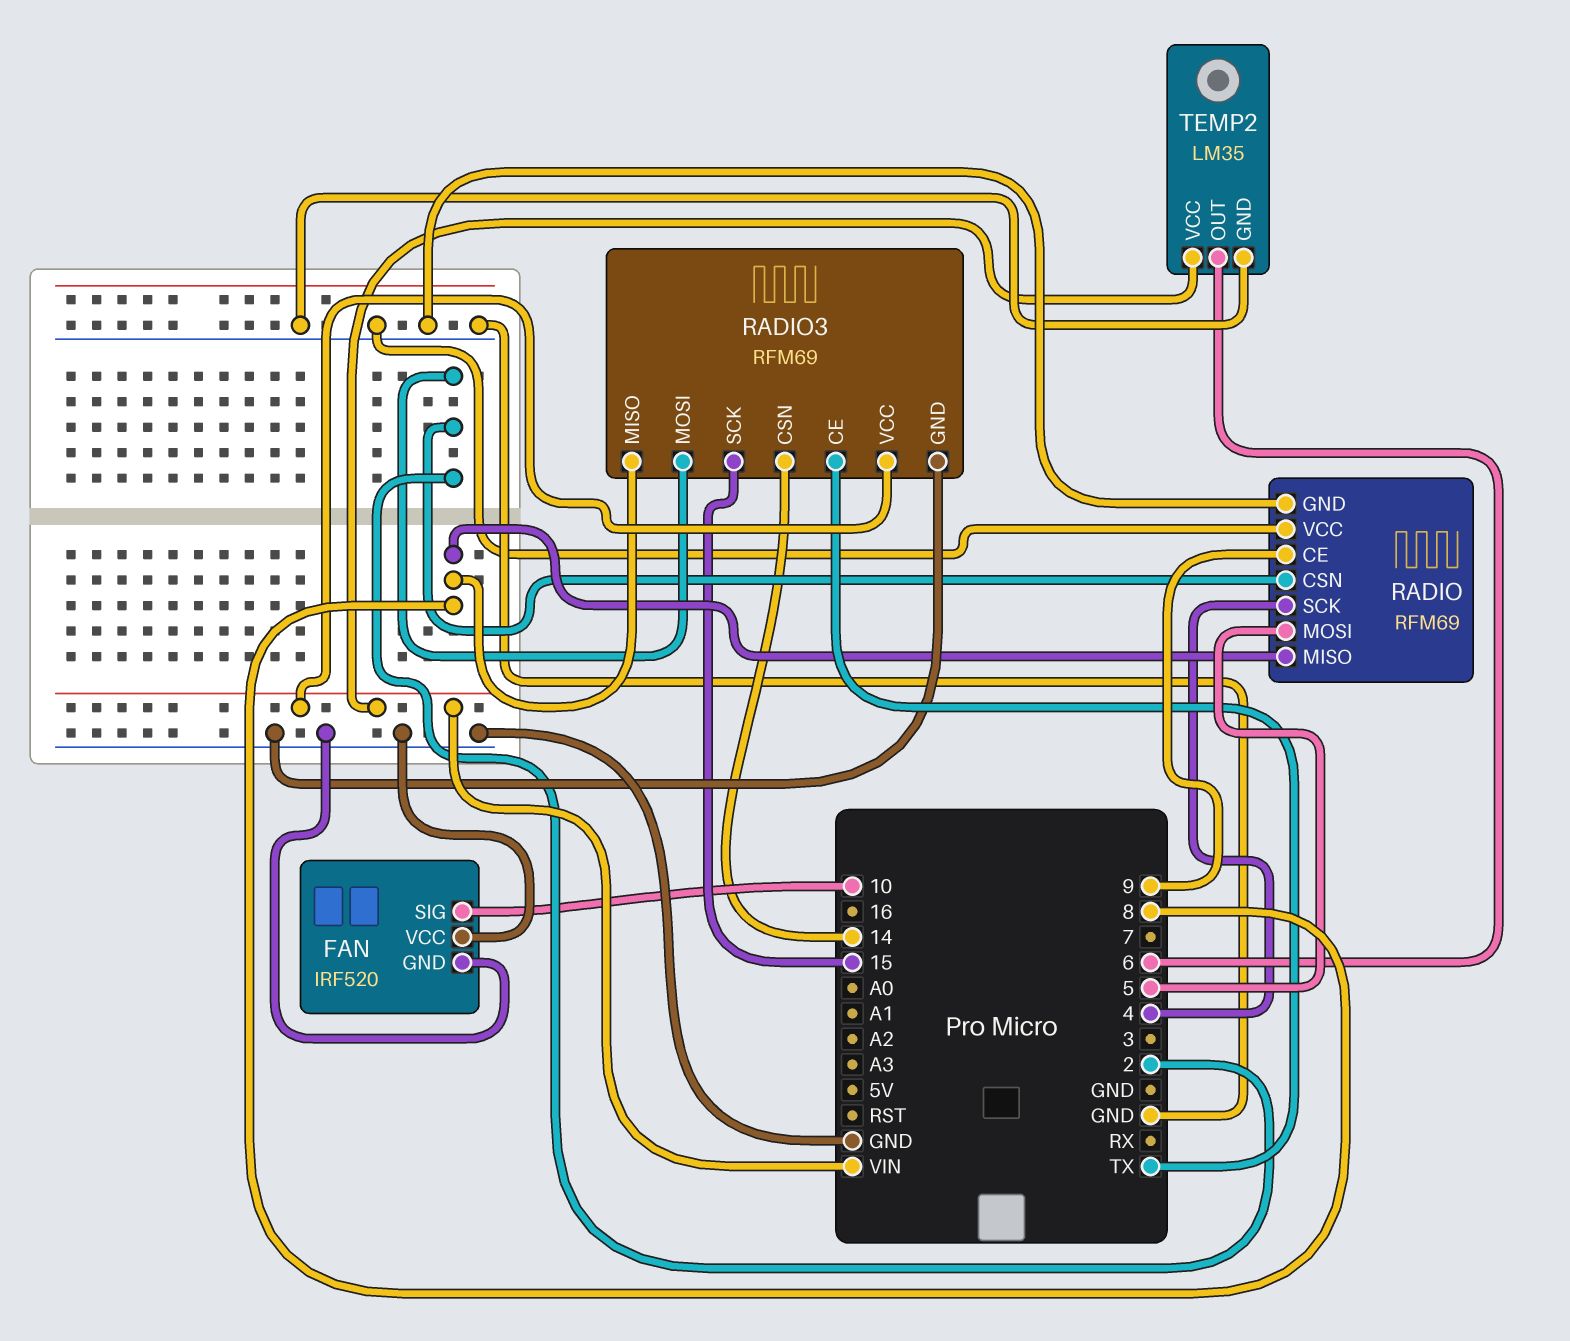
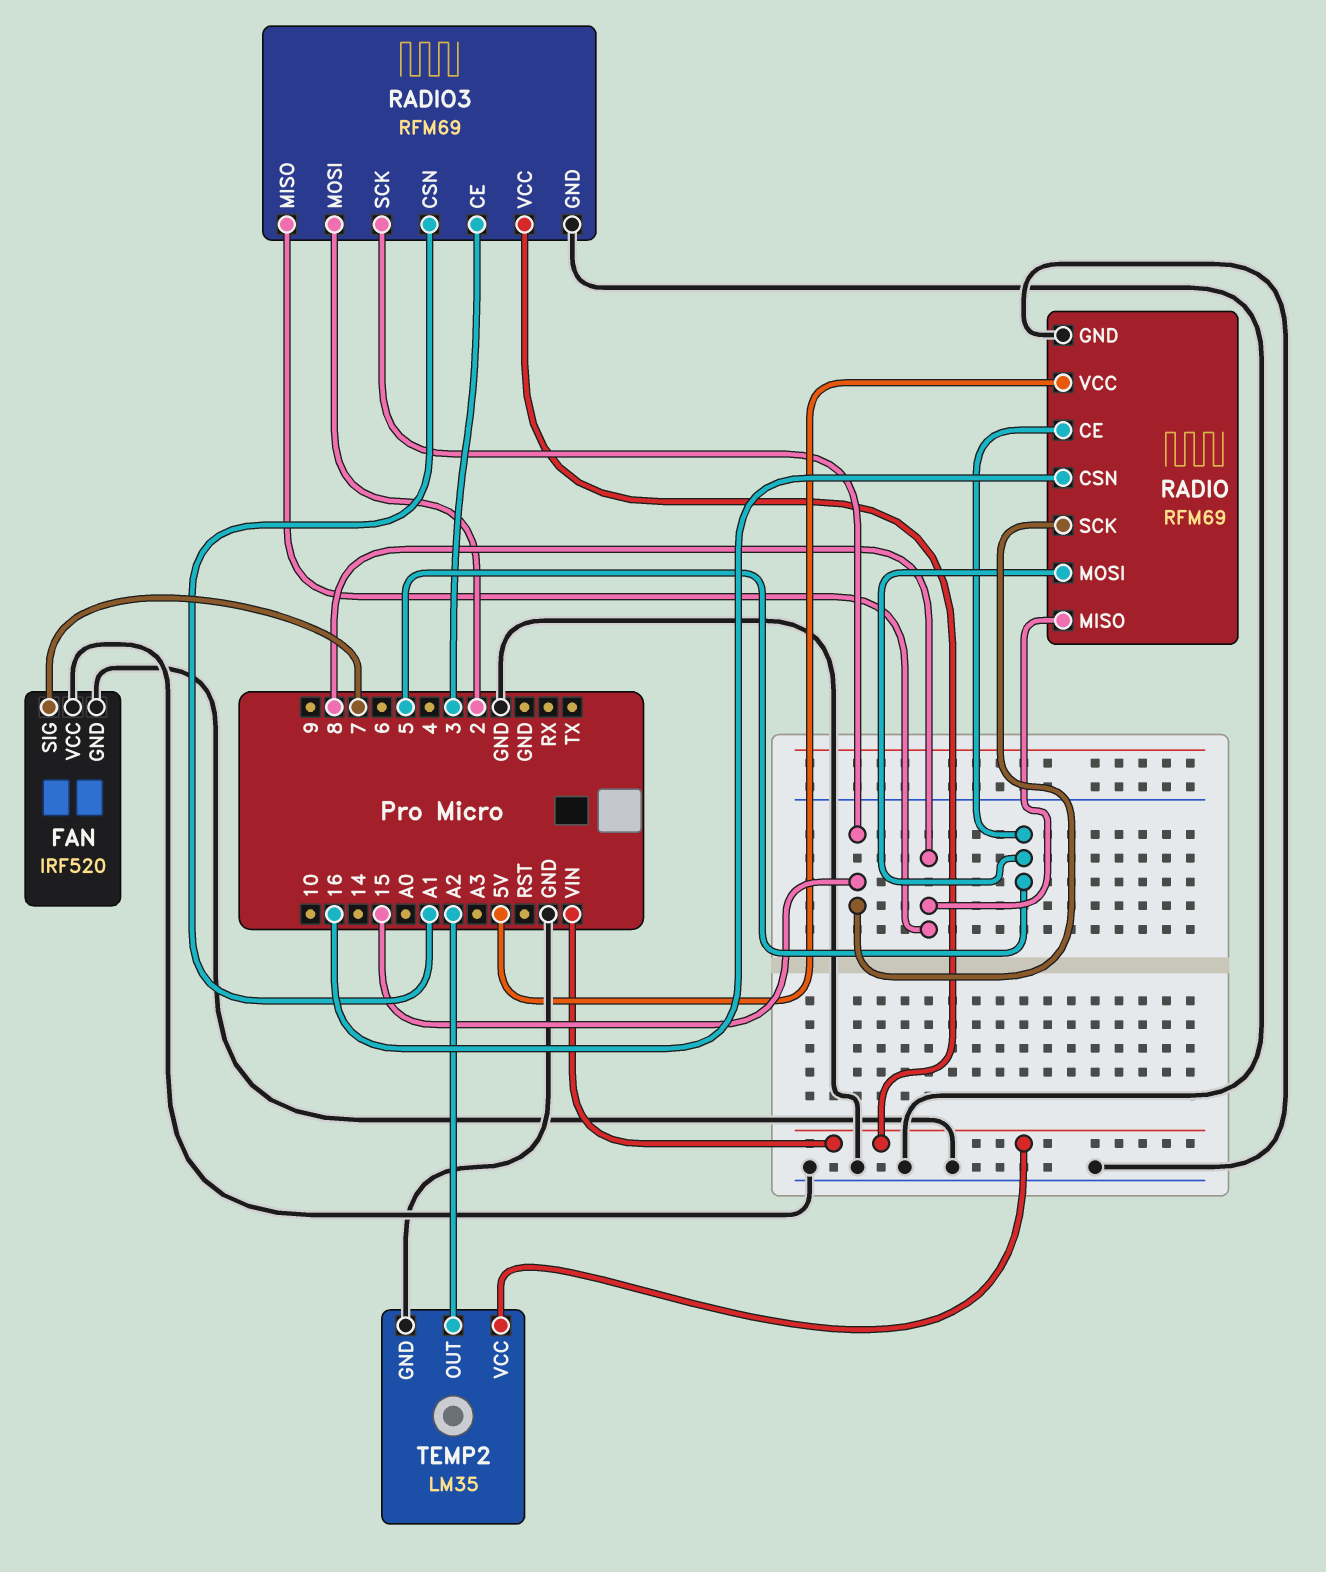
FAN pin SIG: 10 -> 7
RADIO pin CE: 9 -> 5
RADIO pin CSN: 2 -> 16
RADIO pin SCK: 4 -> 15
RADIO pin VCC: GND -> 5V
RADIO3 pin CE: TX -> 3
RADIO3 pin CSN: 14 -> A1
TEMP2 pin OUT: 6 -> A2

